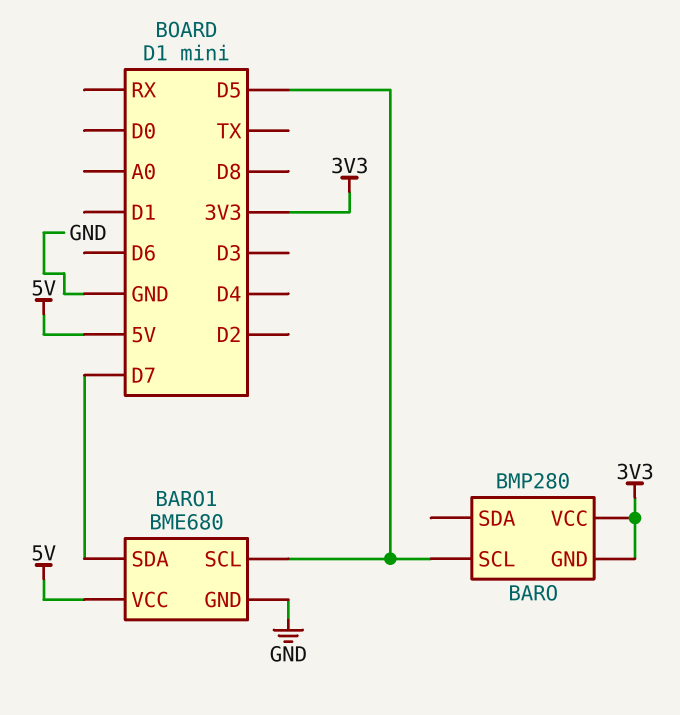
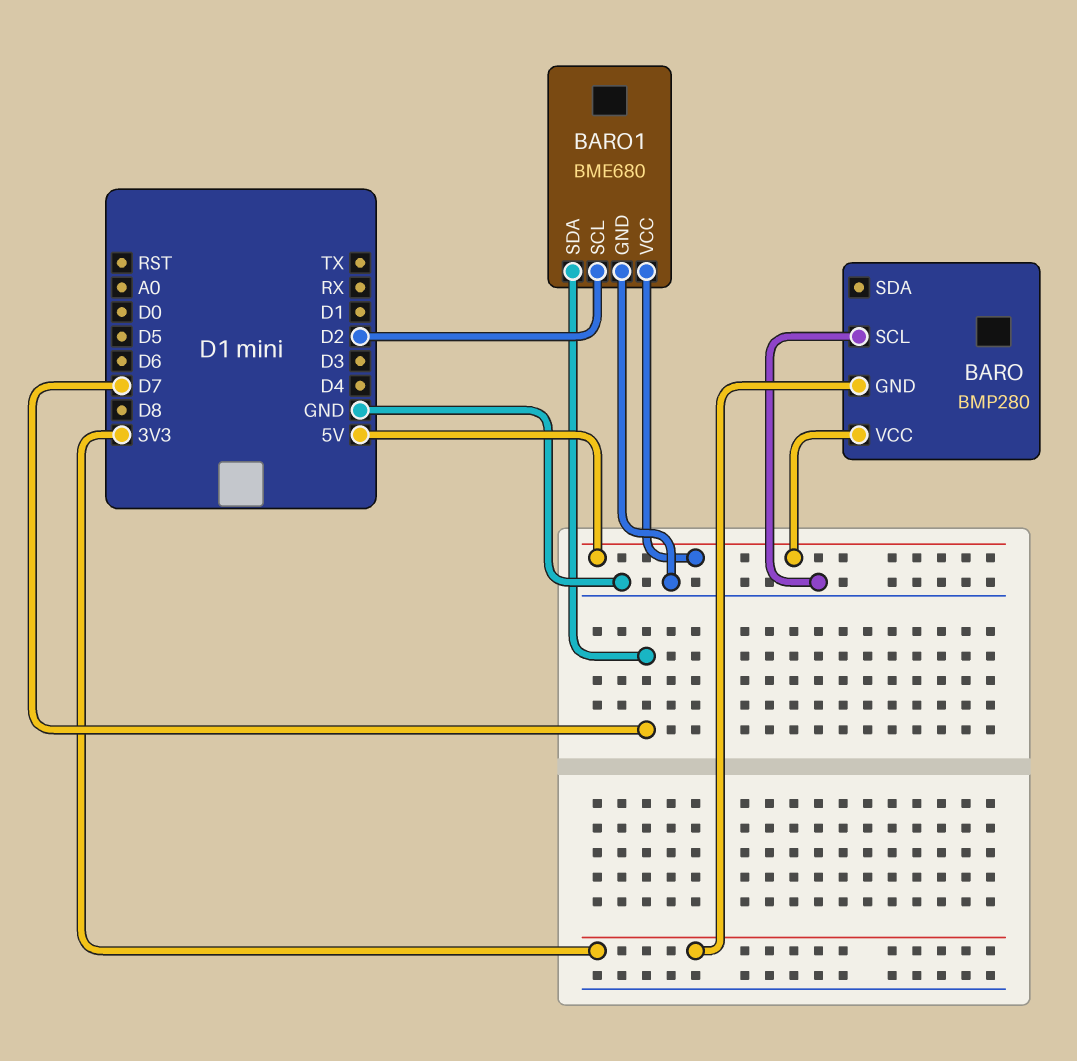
BARO pin SCL: D5 -> GND
BARO pin VCC: 3V3 -> 5V
BARO1 pin SCL: D5 -> D2

